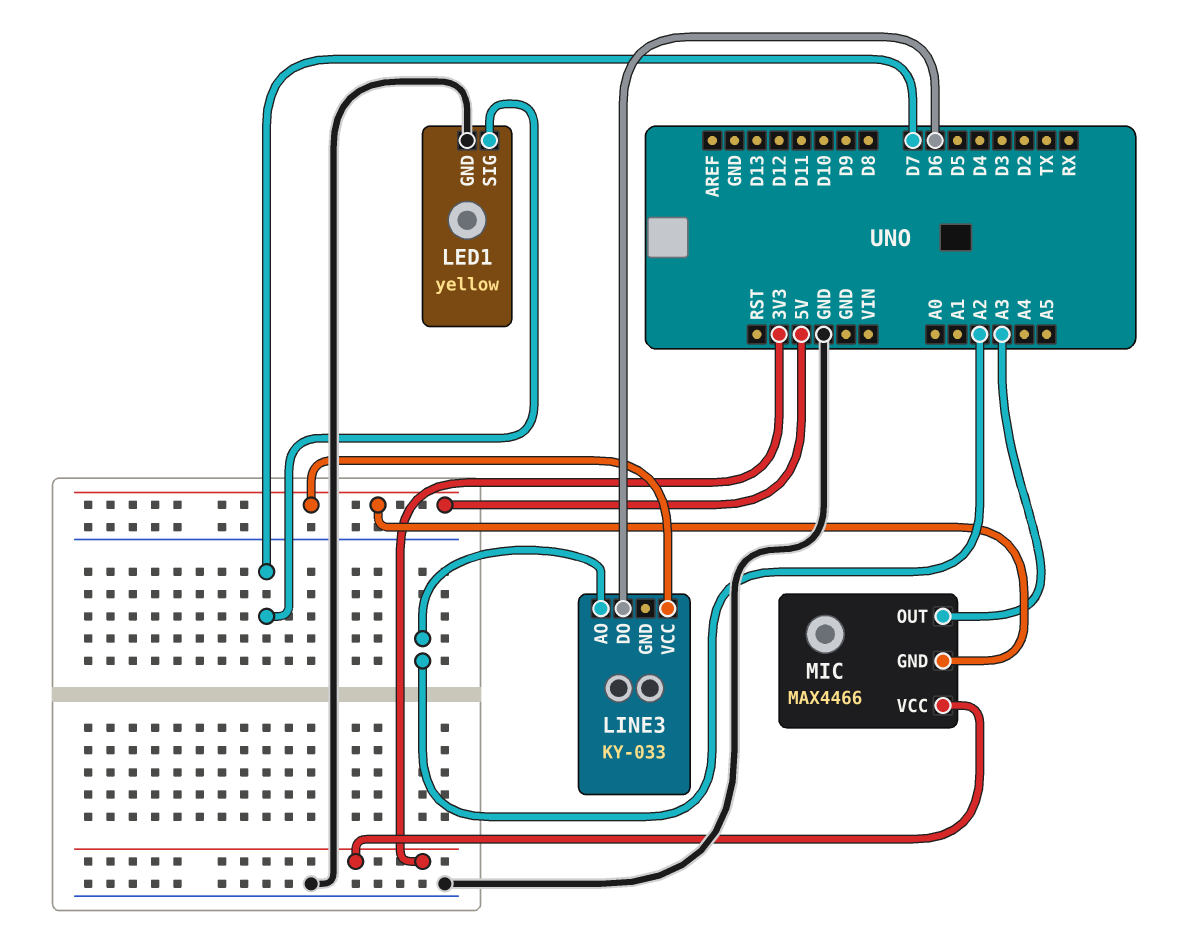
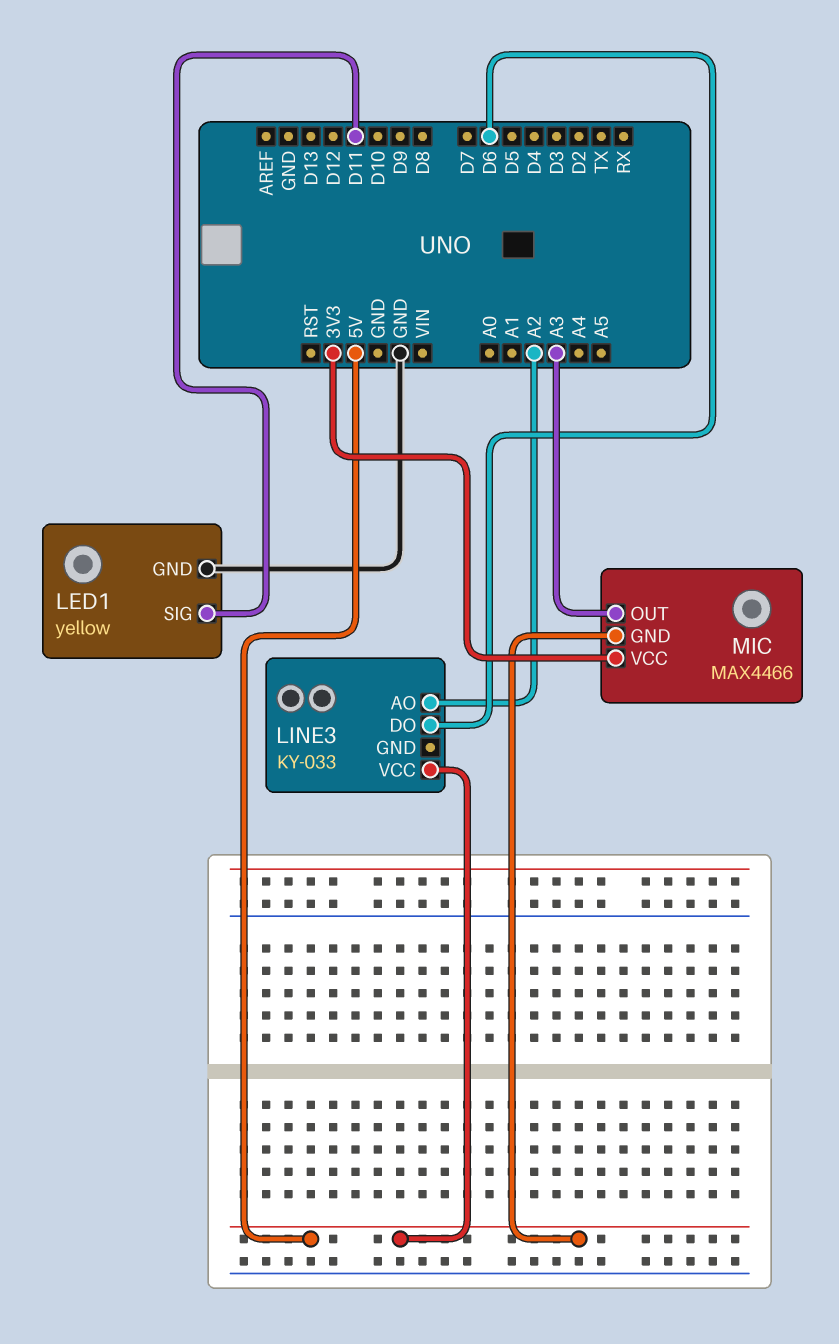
LED1 pin SIG: D7 -> D11

